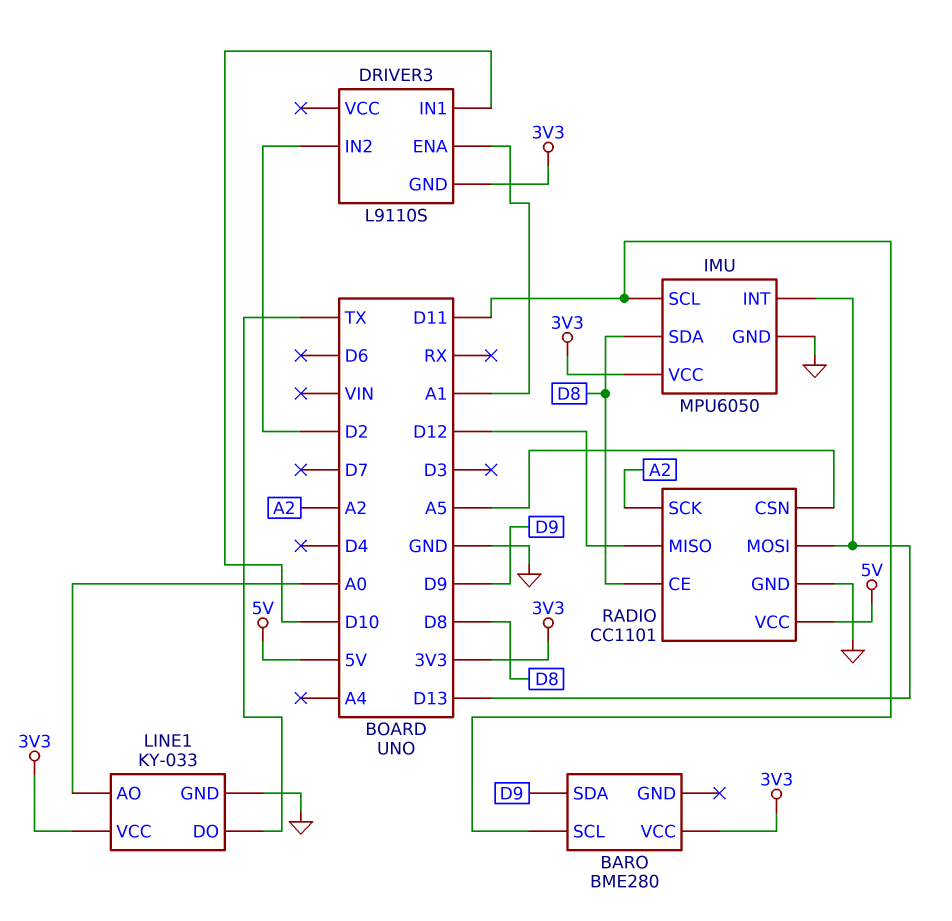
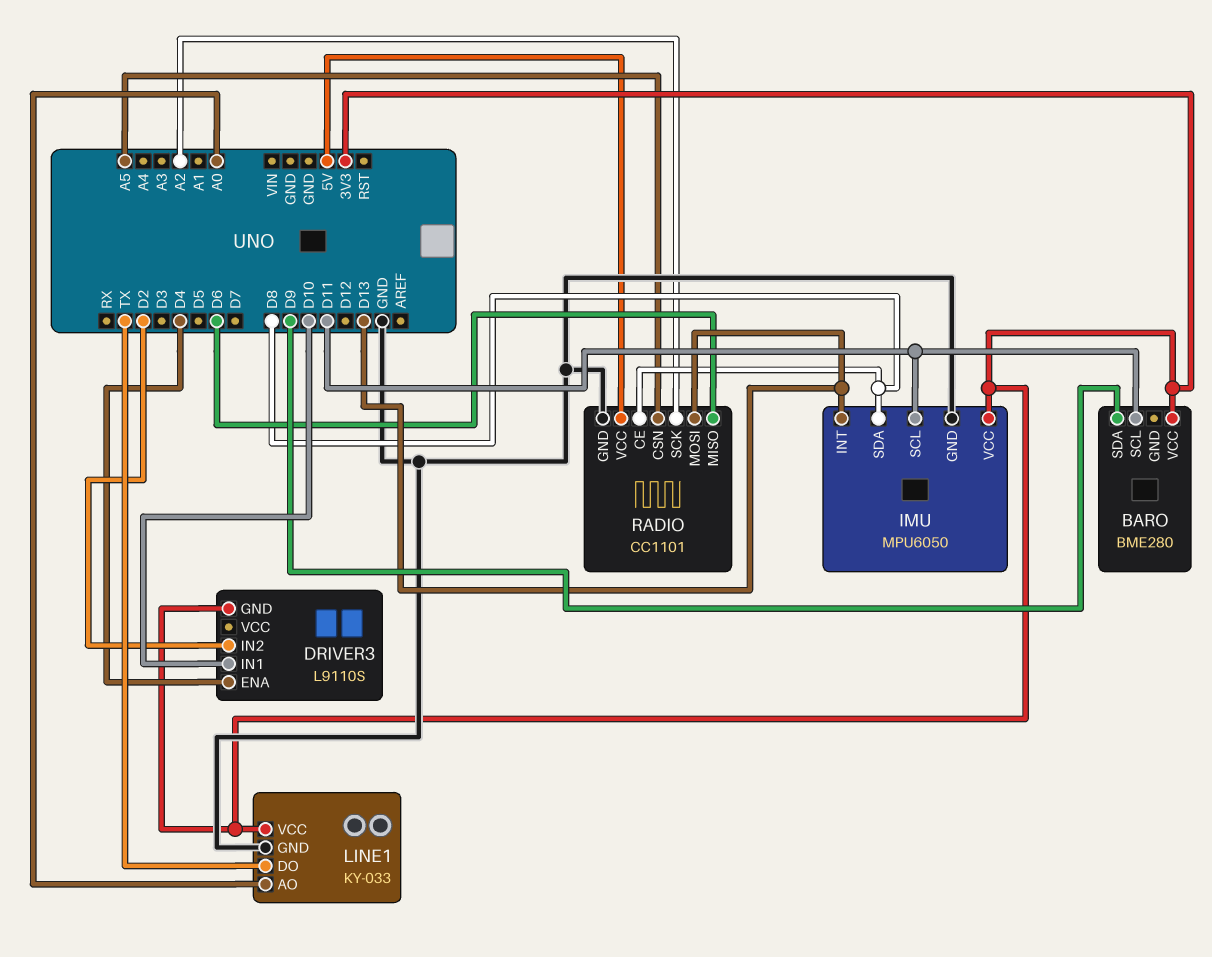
DRIVER3 pin ENA: A1 -> D4
RADIO pin MISO: D12 -> D6

